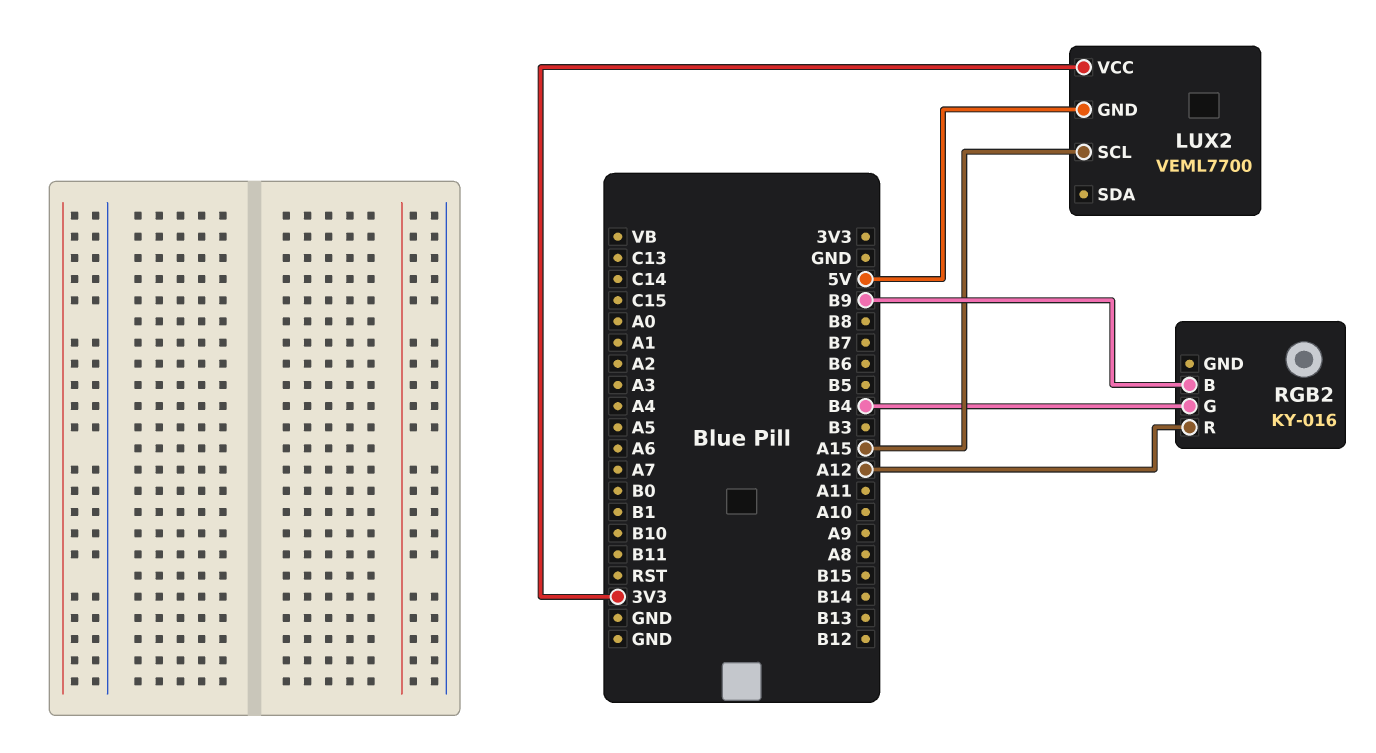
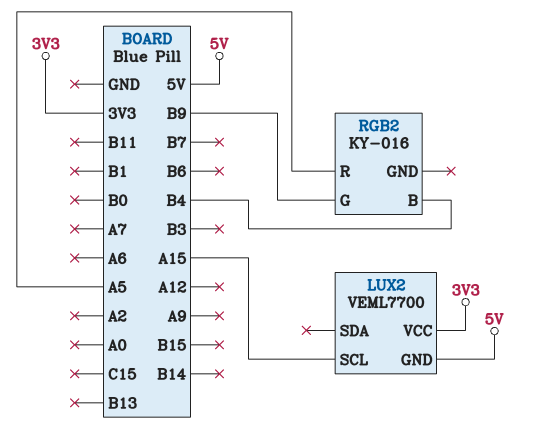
RGB2 pin B: B9 -> B4
RGB2 pin G: B4 -> B9
RGB2 pin R: A12 -> A5

